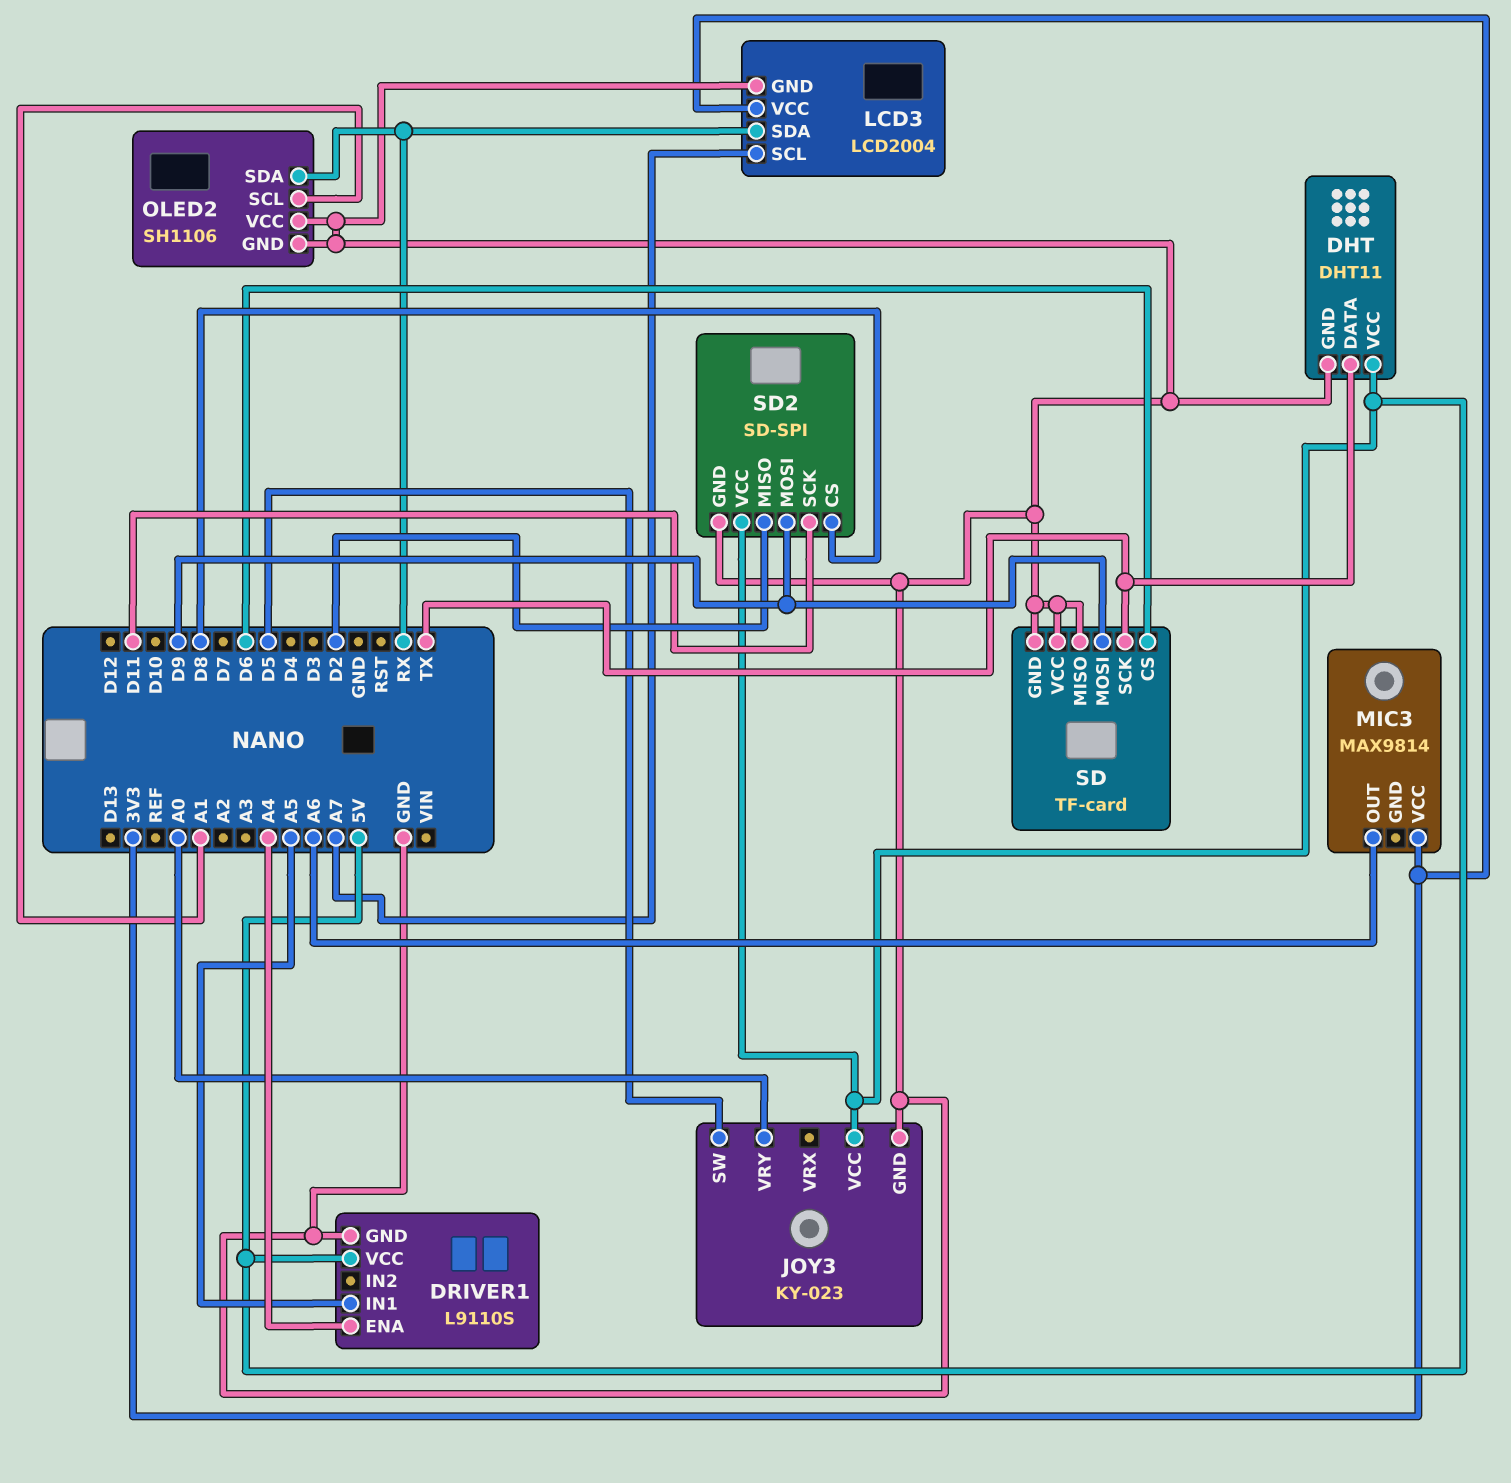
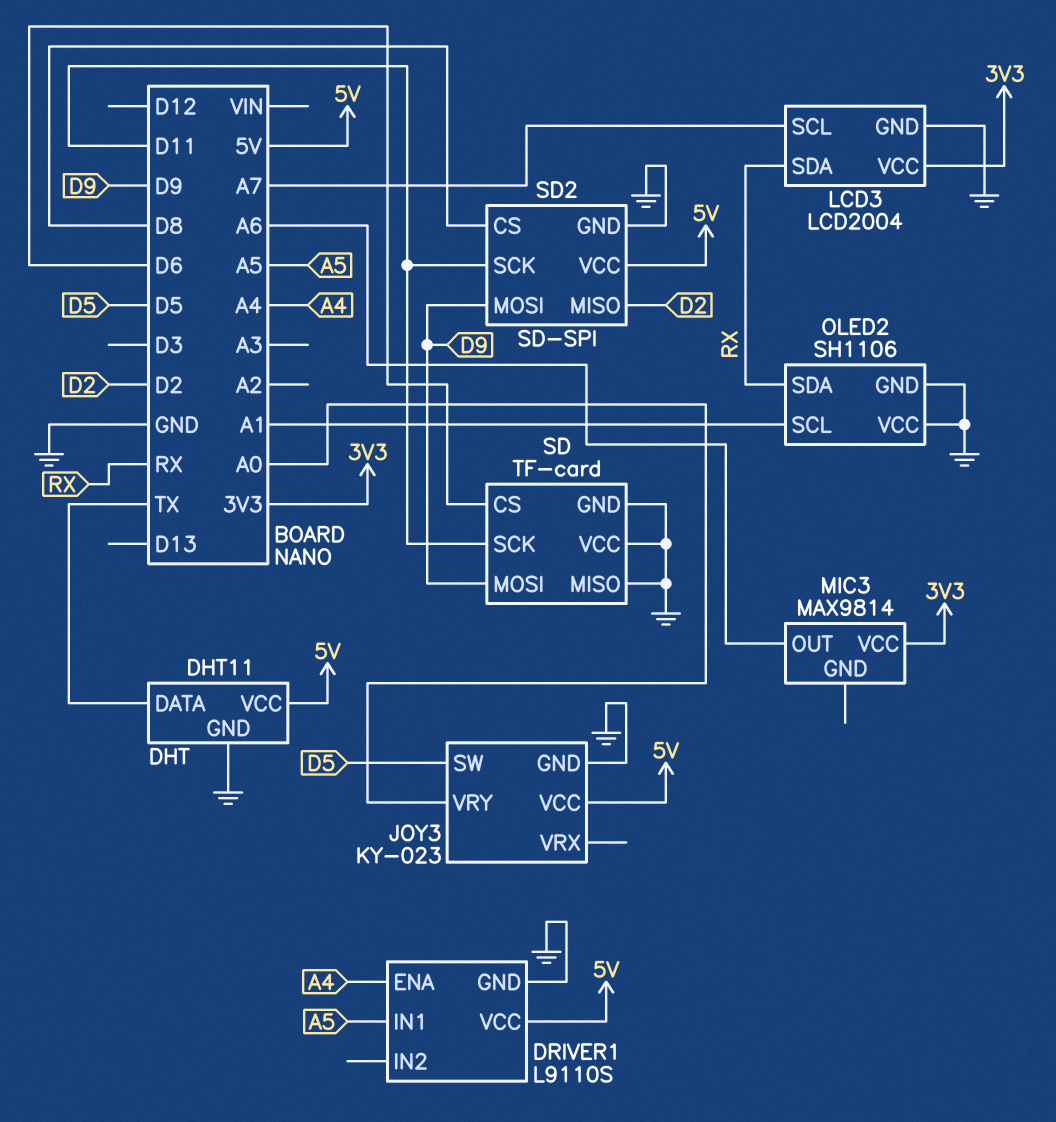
SD pin SCK: TX -> D11

